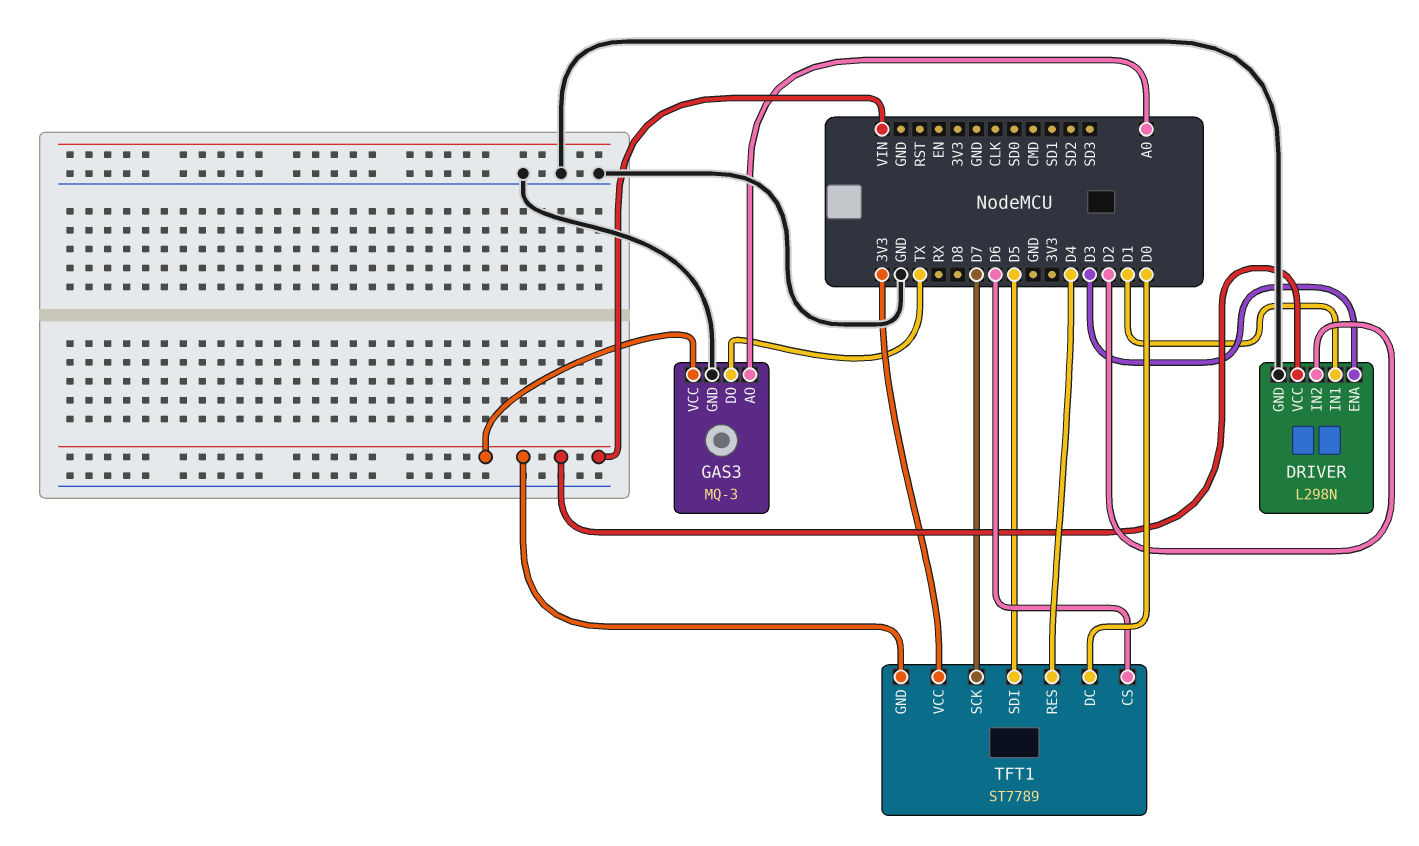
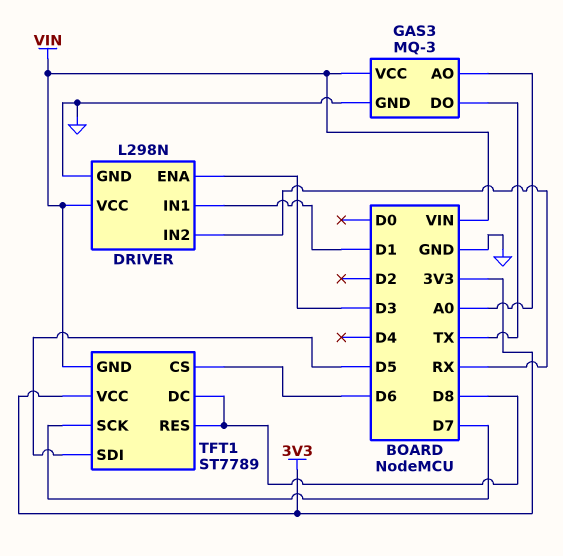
DRIVER pin IN2: D2 -> RX
TFT1 pin DC: D0 -> D8
TFT1 pin RES: D4 -> D8

